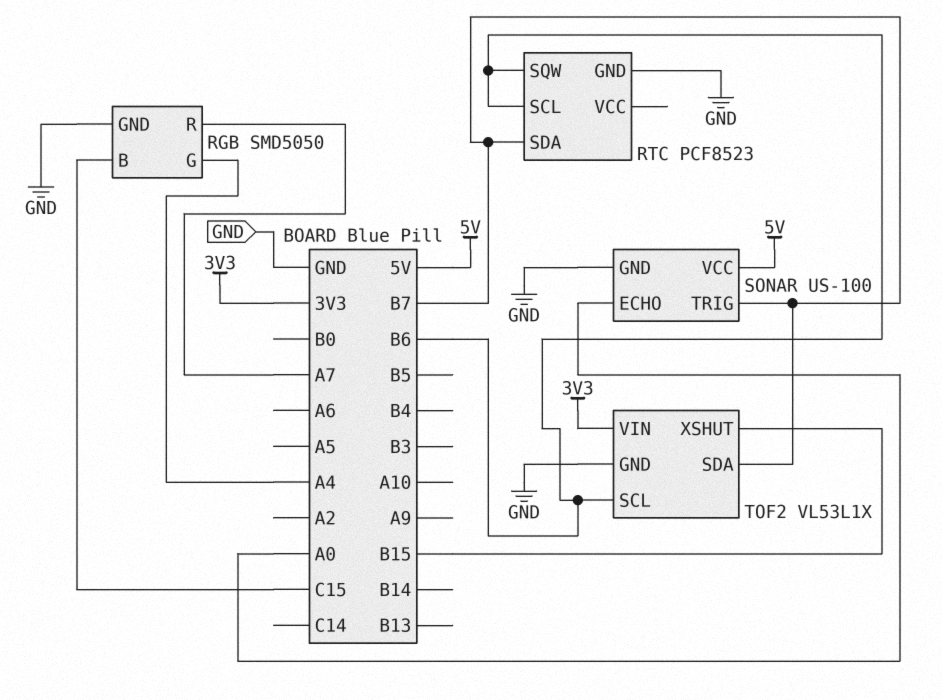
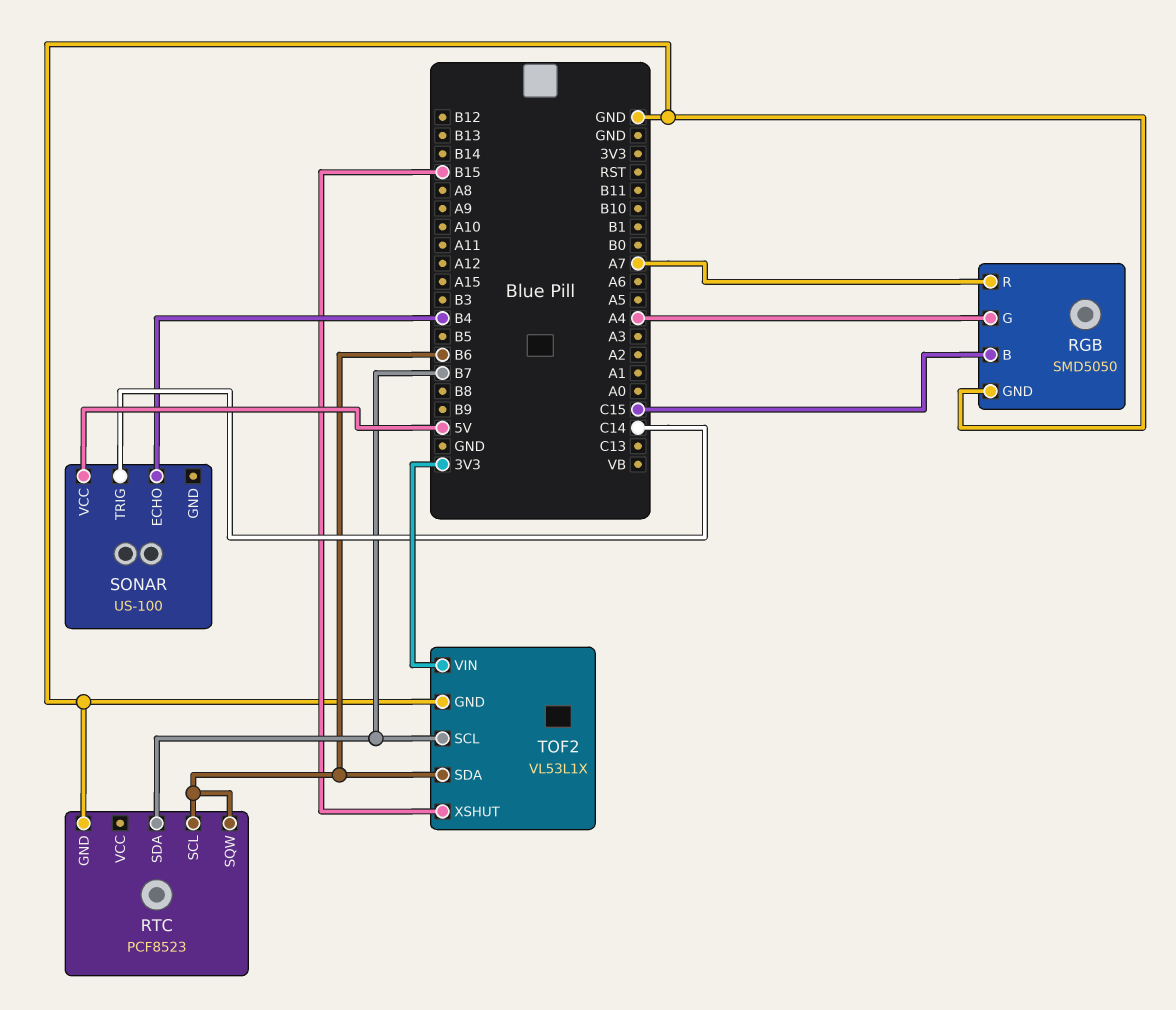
SONAR pin ECHO: A0 -> B4
SONAR pin GND: GND -> none
SONAR pin TRIG: B7 -> C14
TOF2 pin SCL: B6 -> B7
TOF2 pin SDA: B7 -> B6

